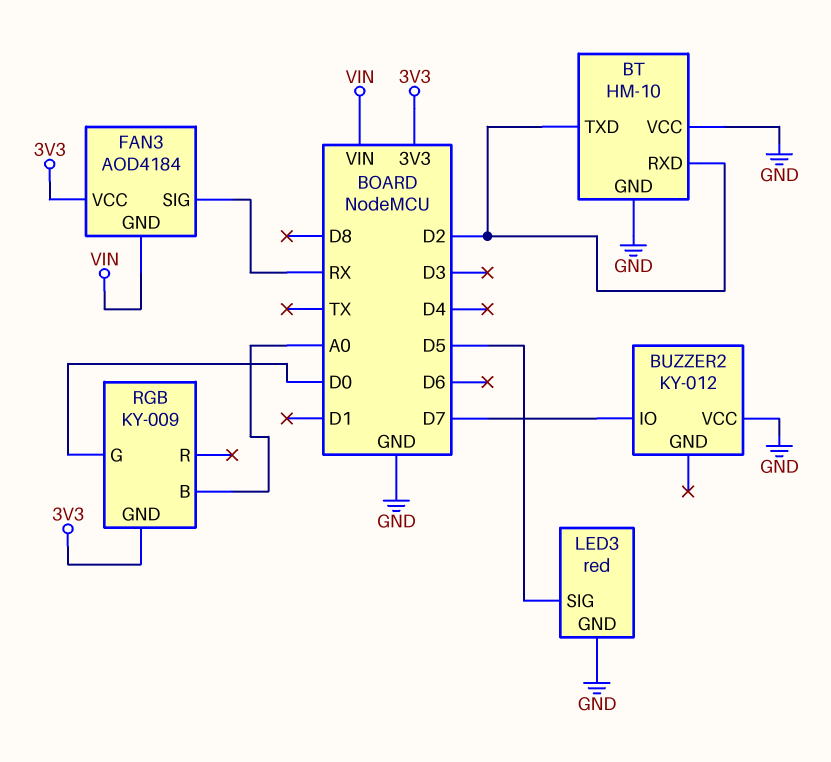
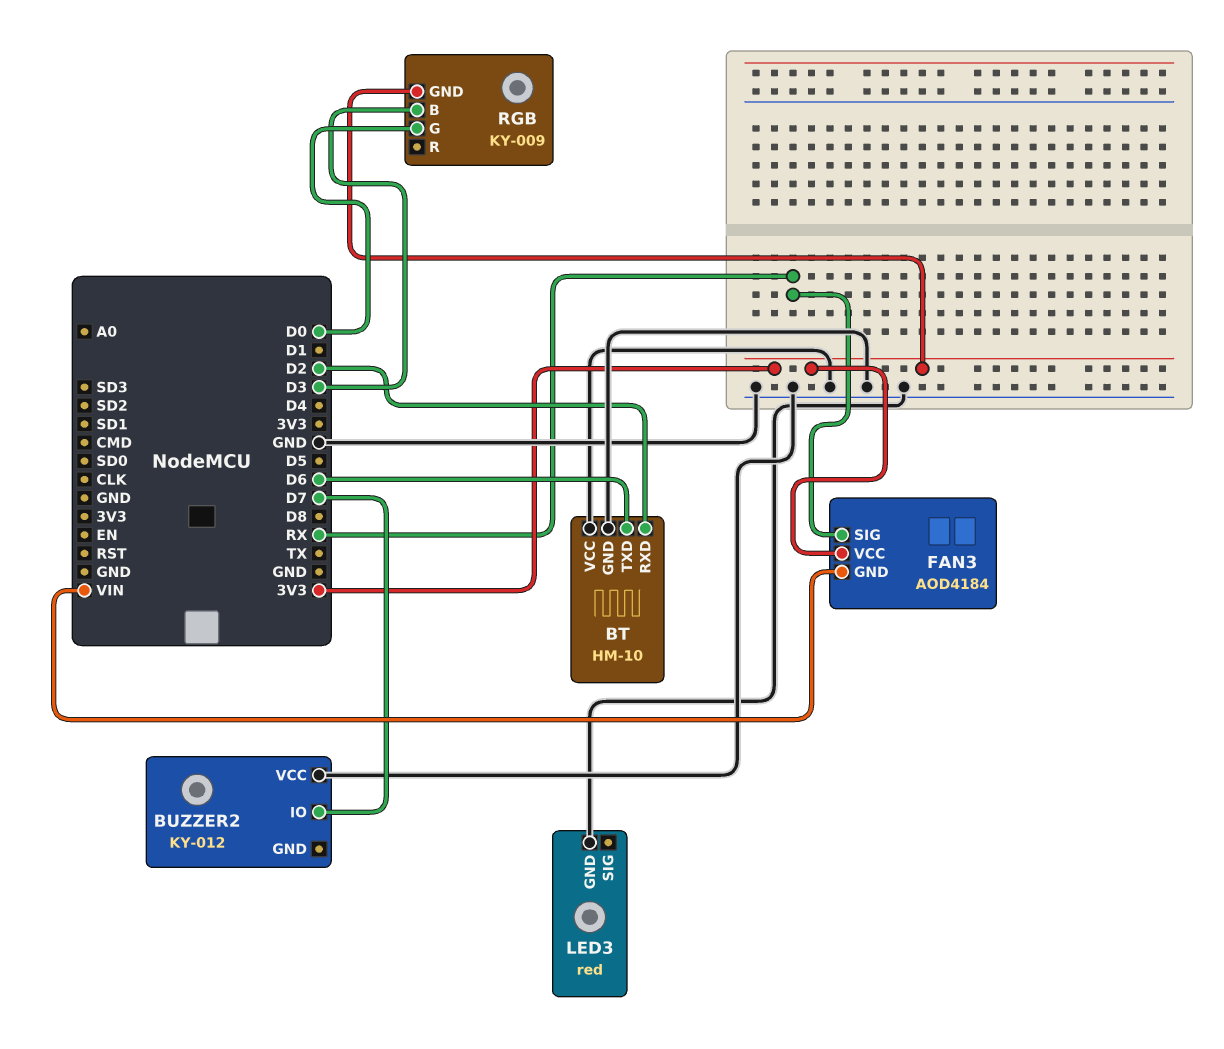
BT pin TXD: D2 -> D6
LED3 pin SIG: D5 -> none
RGB pin B: A0 -> D3

